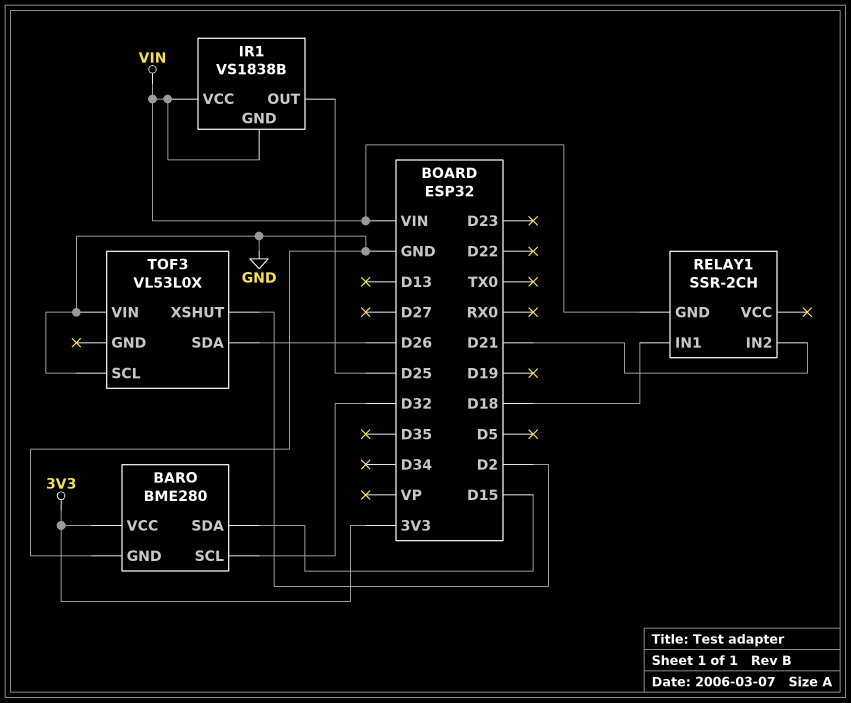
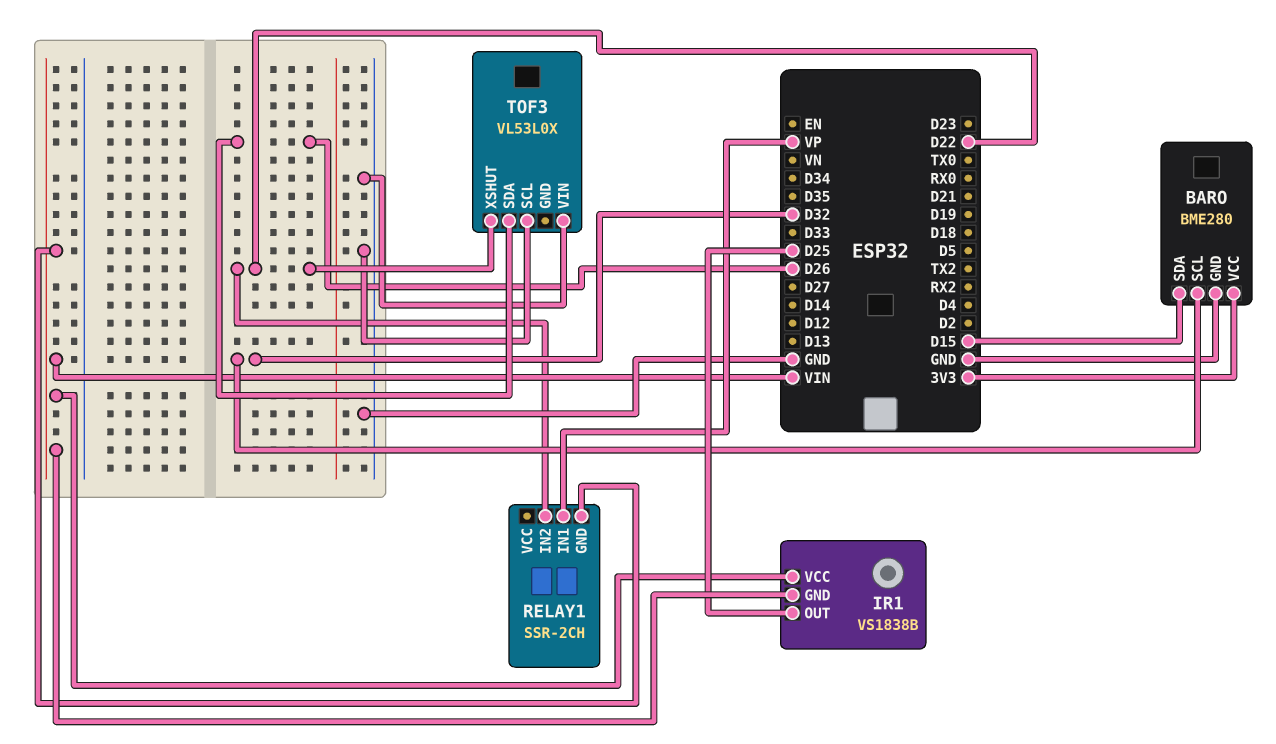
RELAY1 pin IN1: D18 -> VP
RELAY1 pin IN2: D21 -> D22
TOF3 pin XSHUT: D2 -> D22

